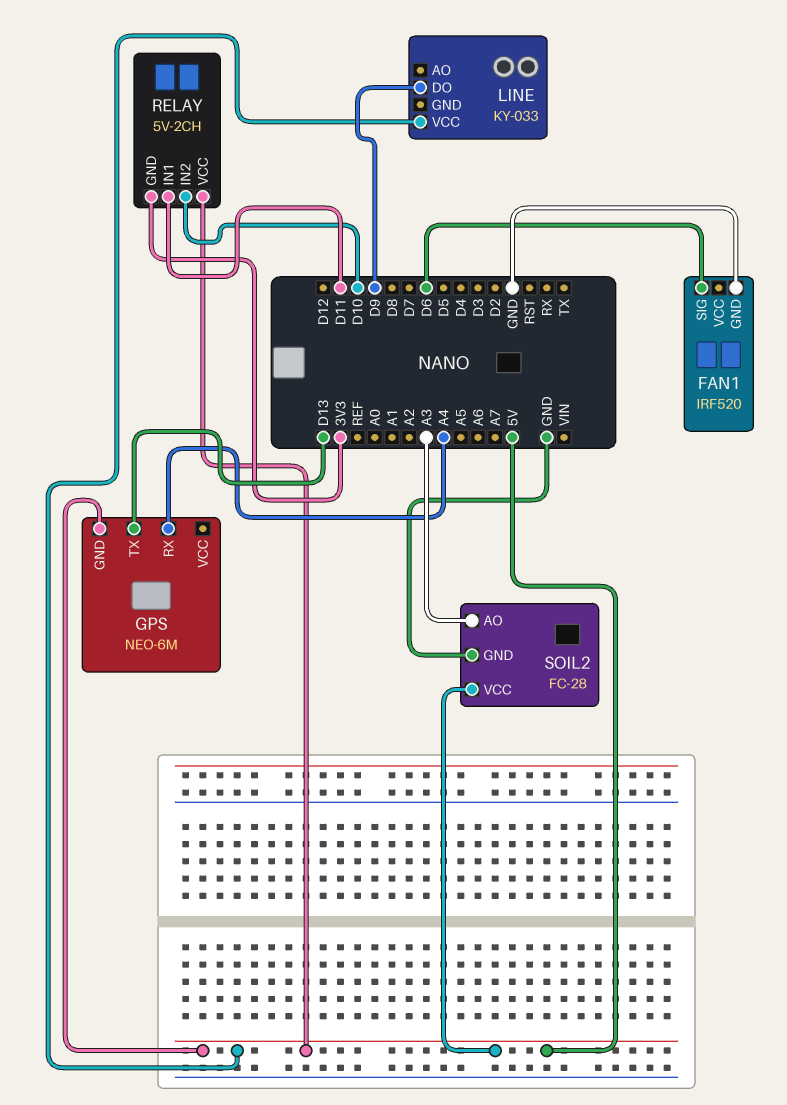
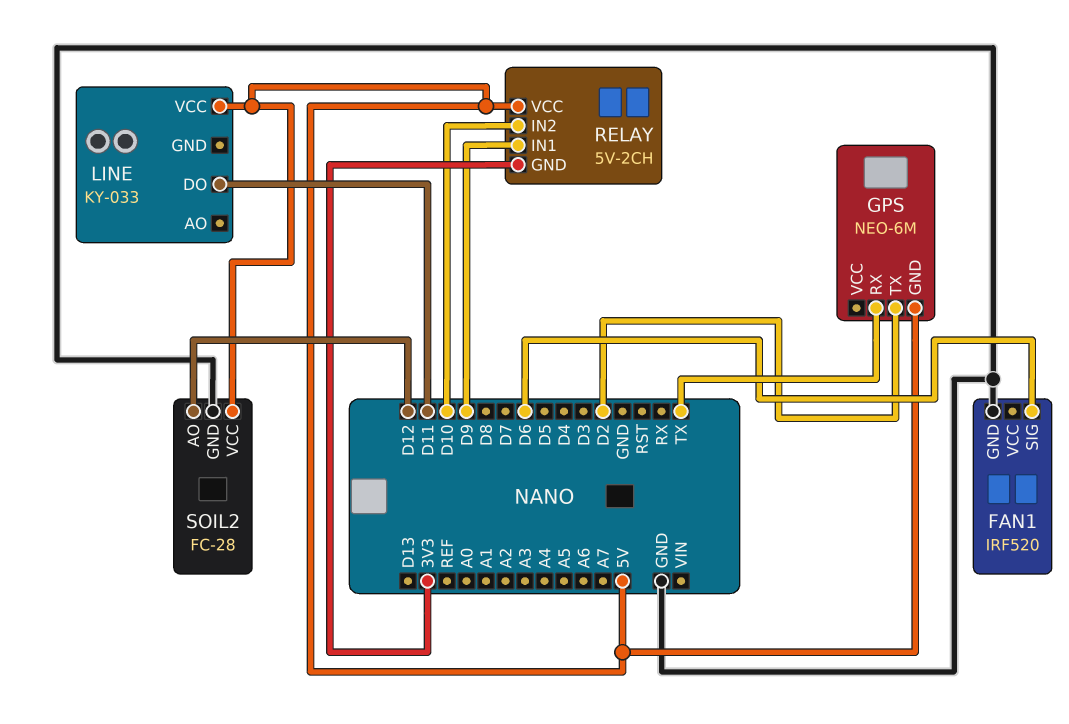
GPS pin RX: A4 -> TX
GPS pin TX: D13 -> D2
LINE pin DO: D9 -> D11
RELAY pin IN1: D11 -> D9
SOIL2 pin AO: A3 -> D12

